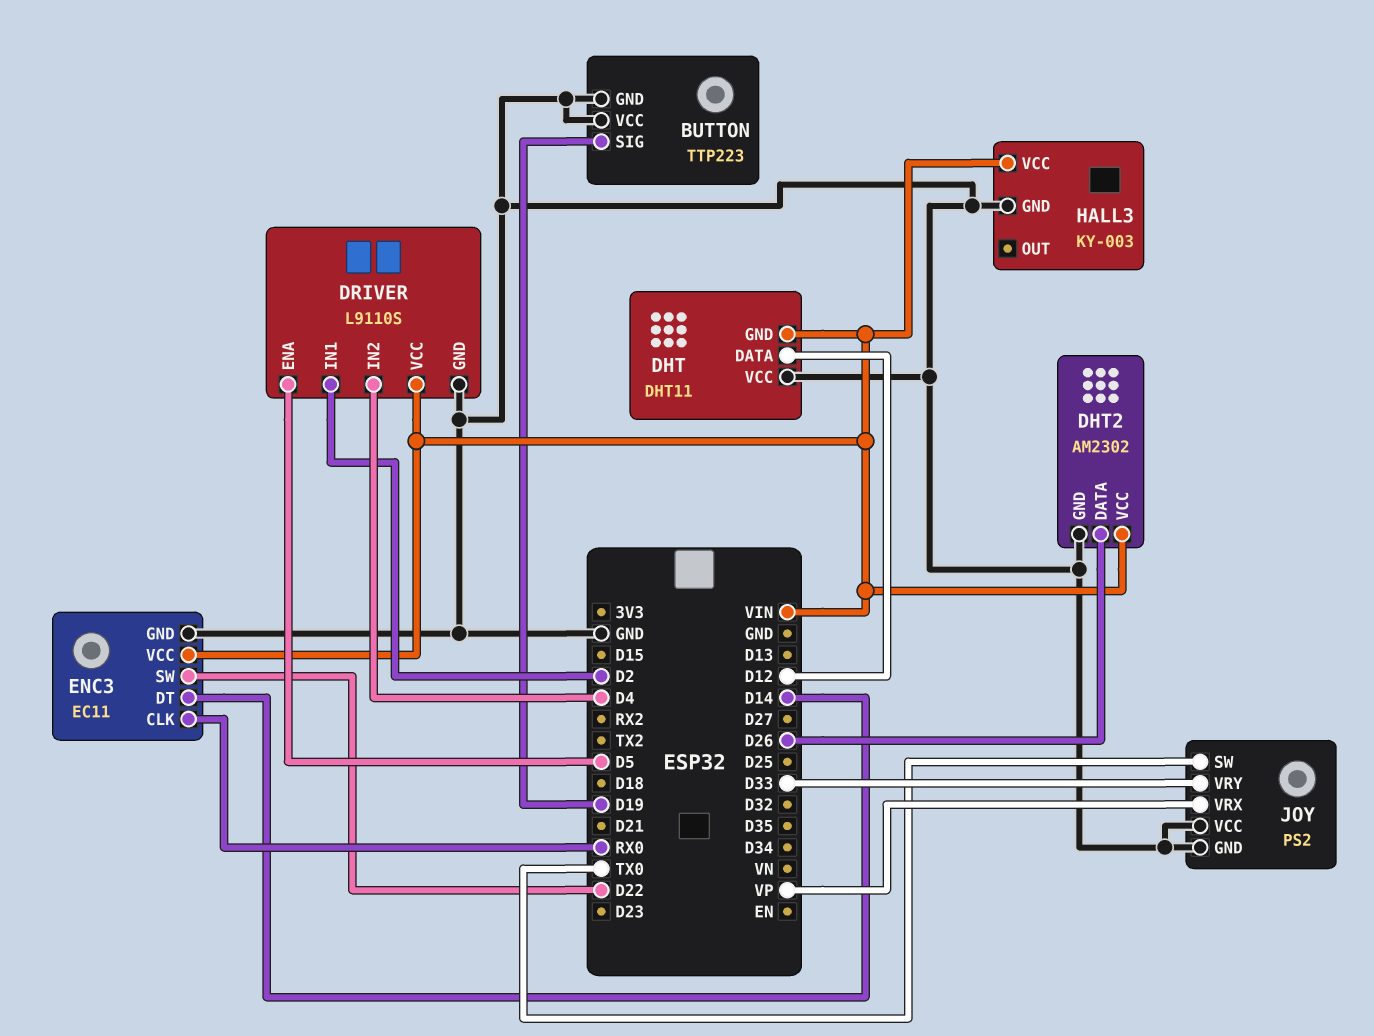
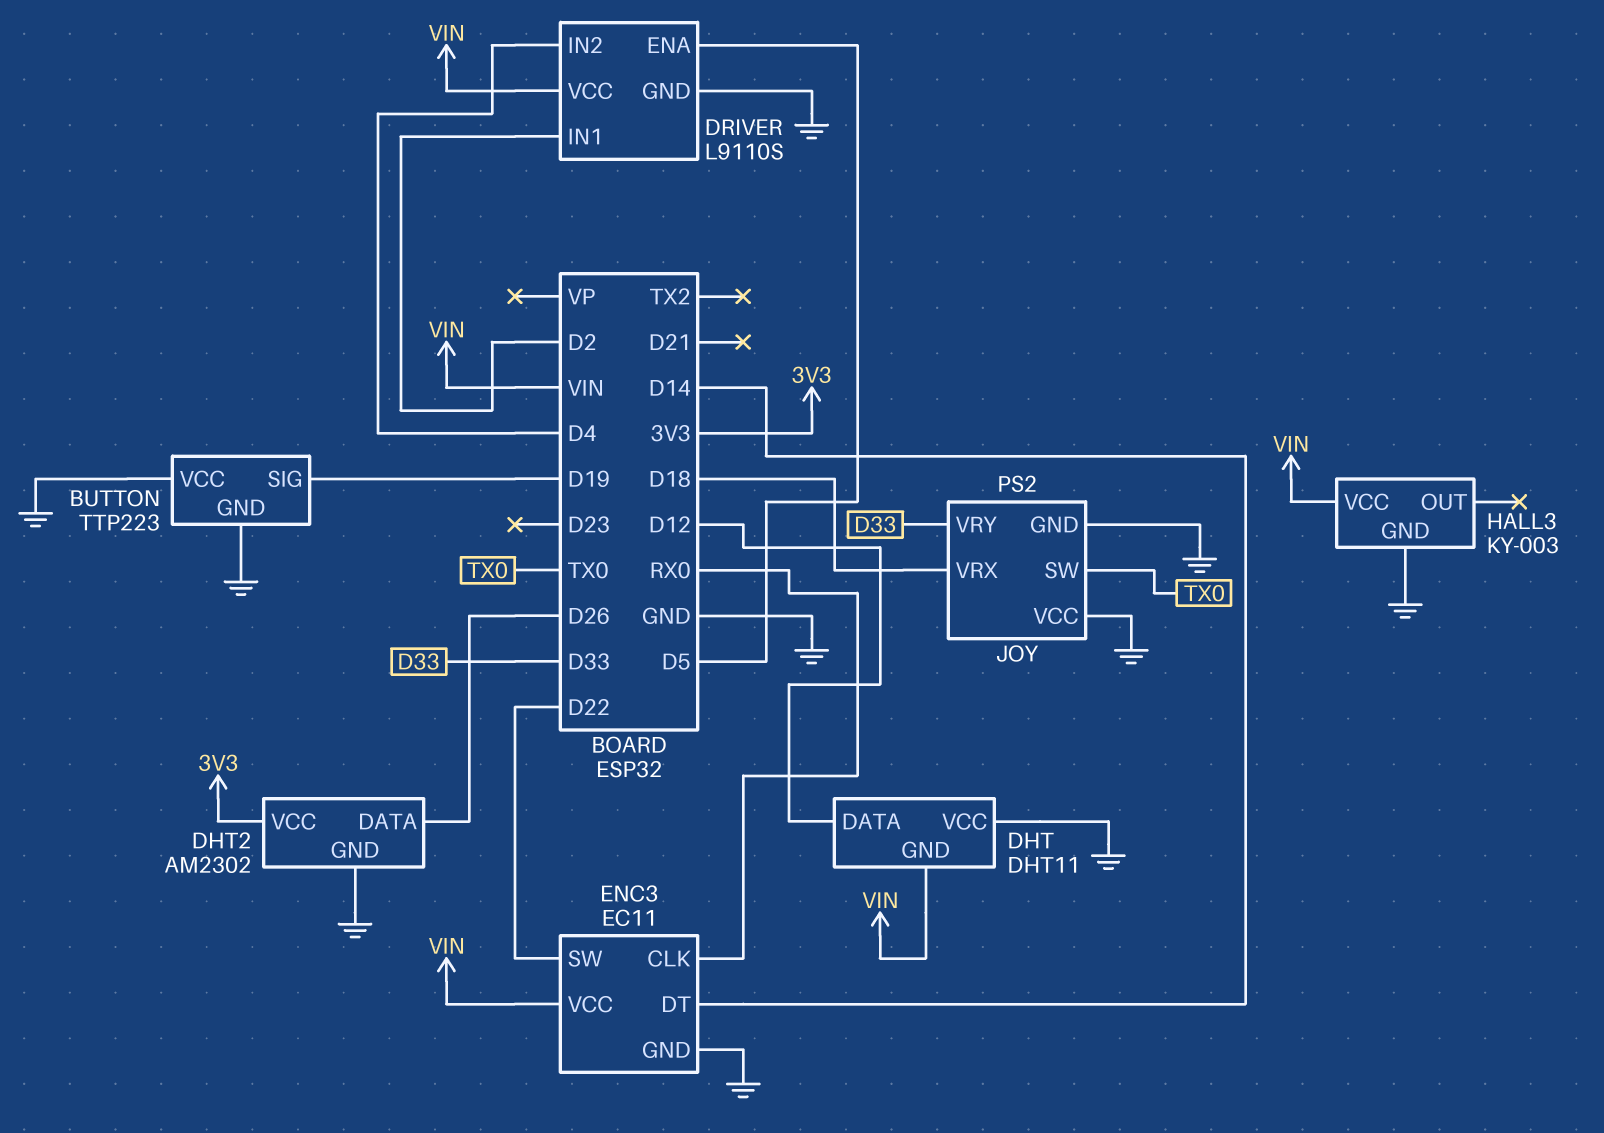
DHT2 pin VCC: VIN -> 3V3
JOY pin VRX: VP -> D18

